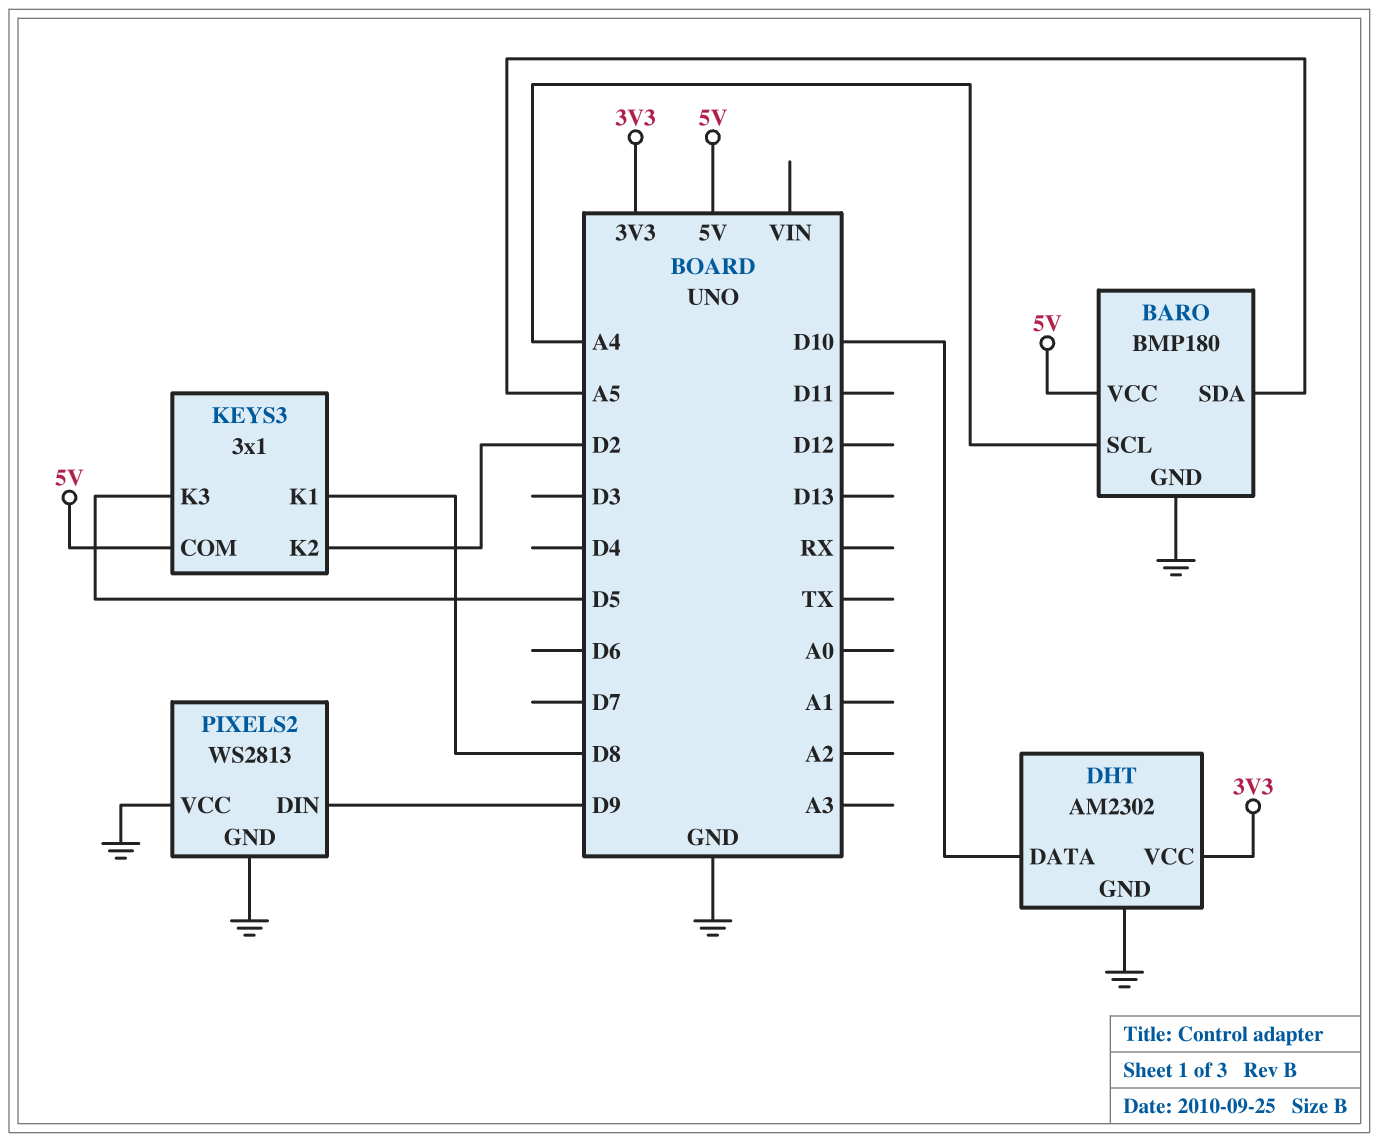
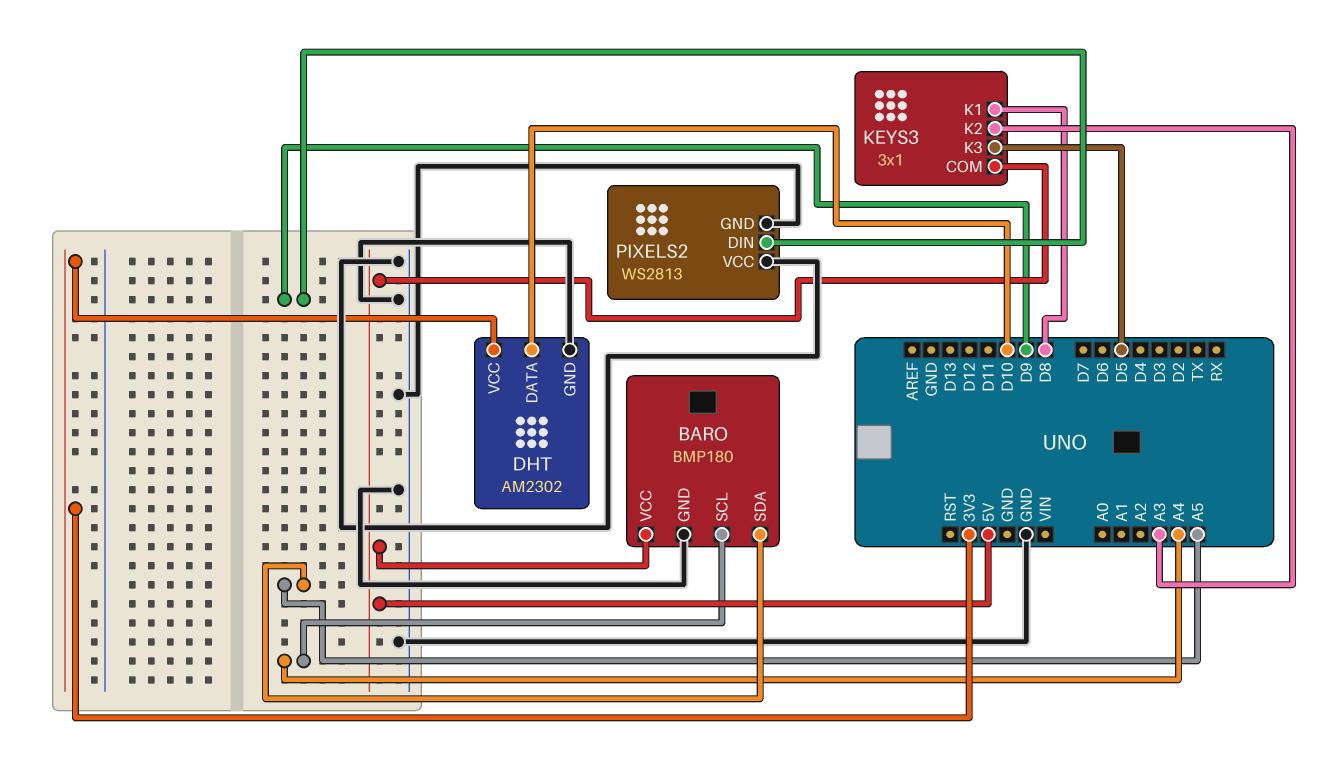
KEYS3 pin K2: D2 -> A3

